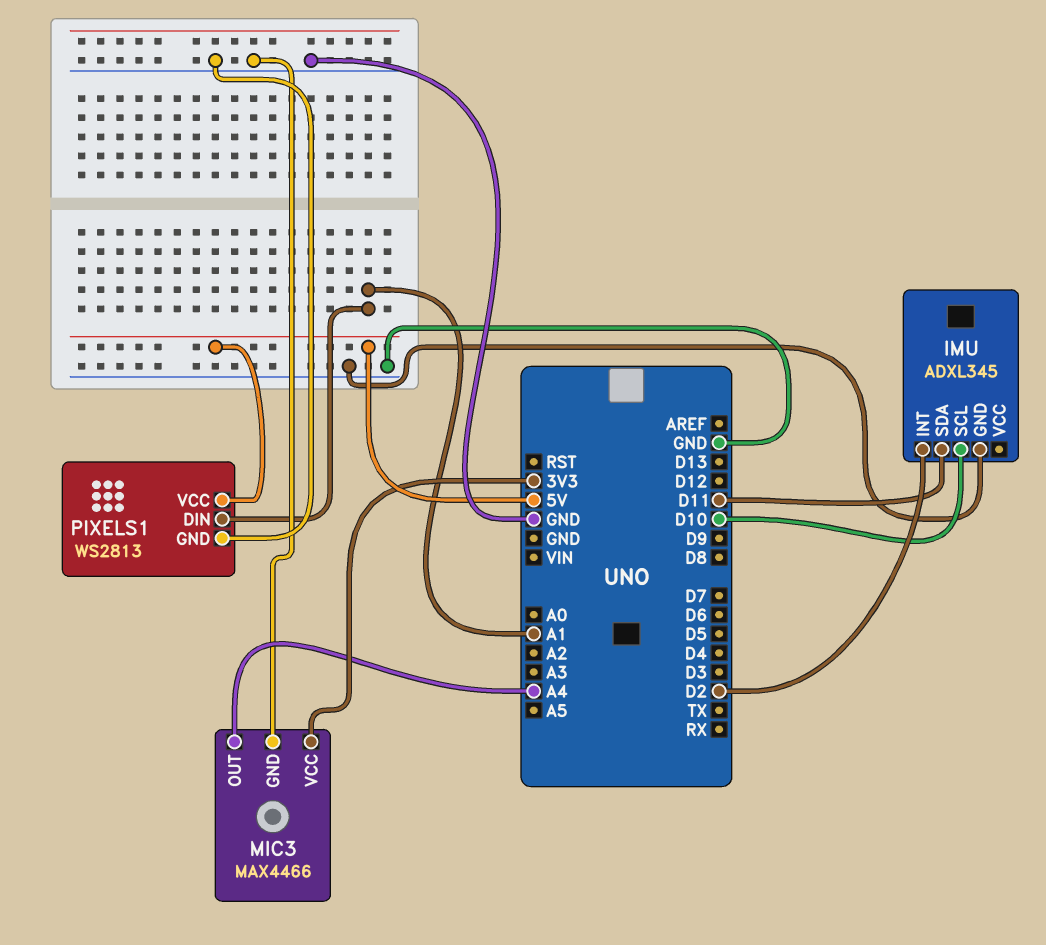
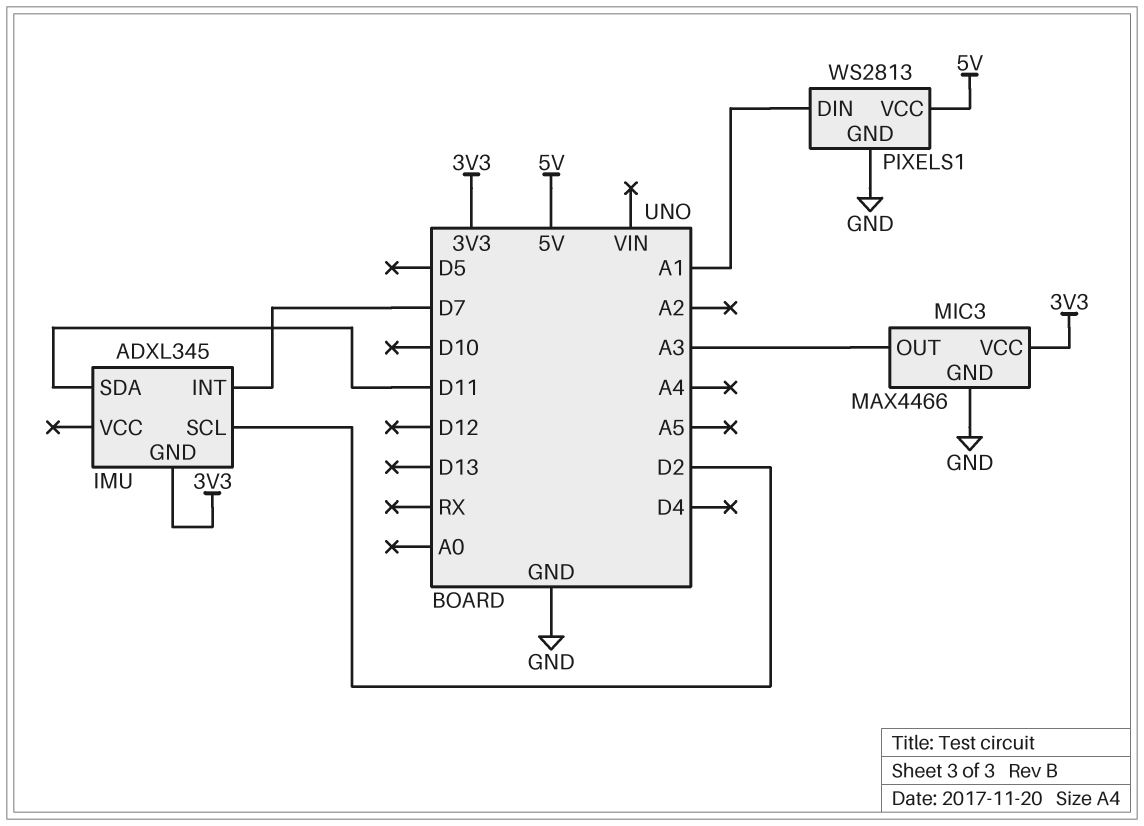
IMU pin GND: GND -> 3V3
IMU pin INT: D2 -> D7
IMU pin SCL: D10 -> D2
MIC3 pin OUT: A4 -> A3

